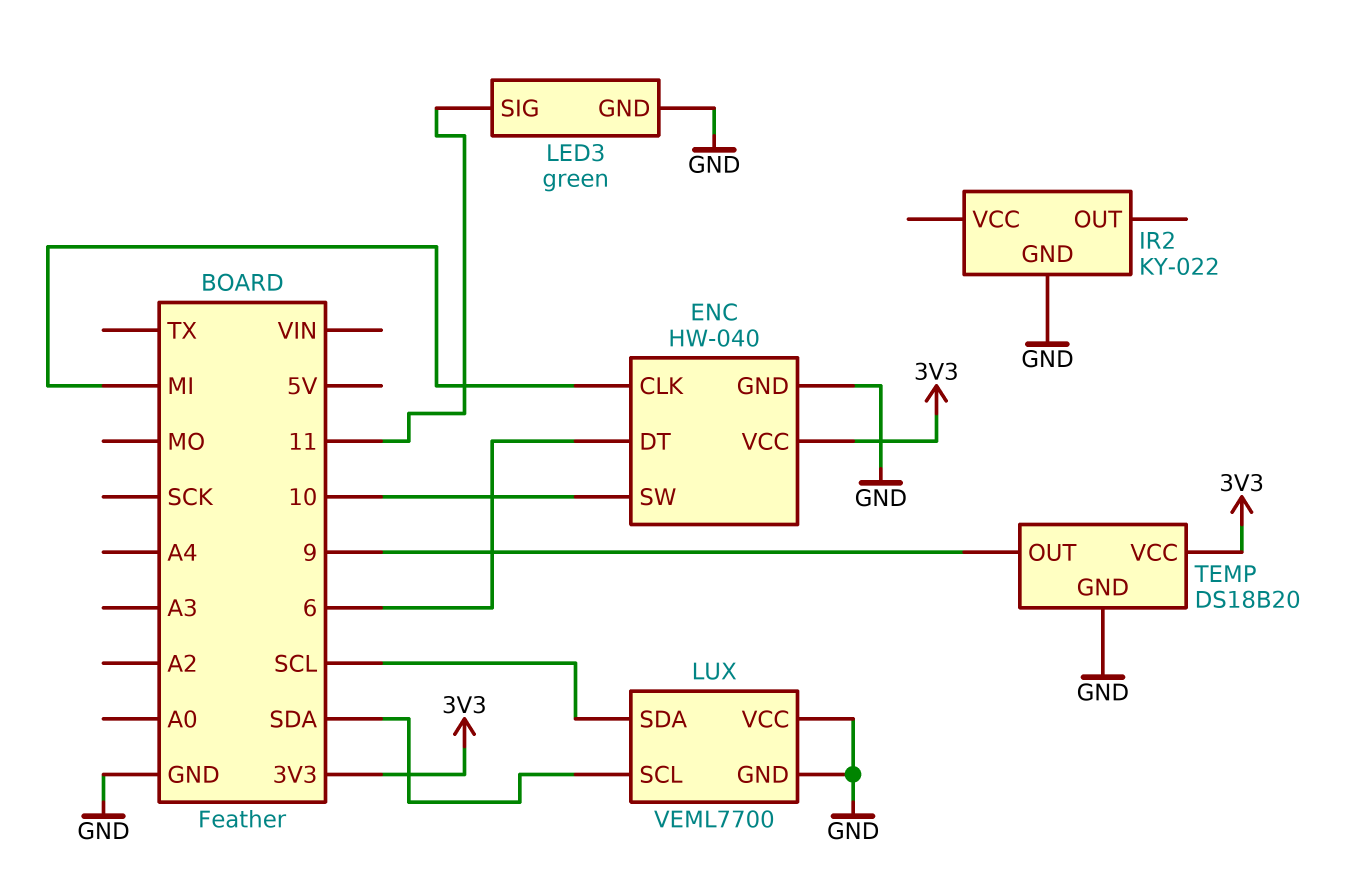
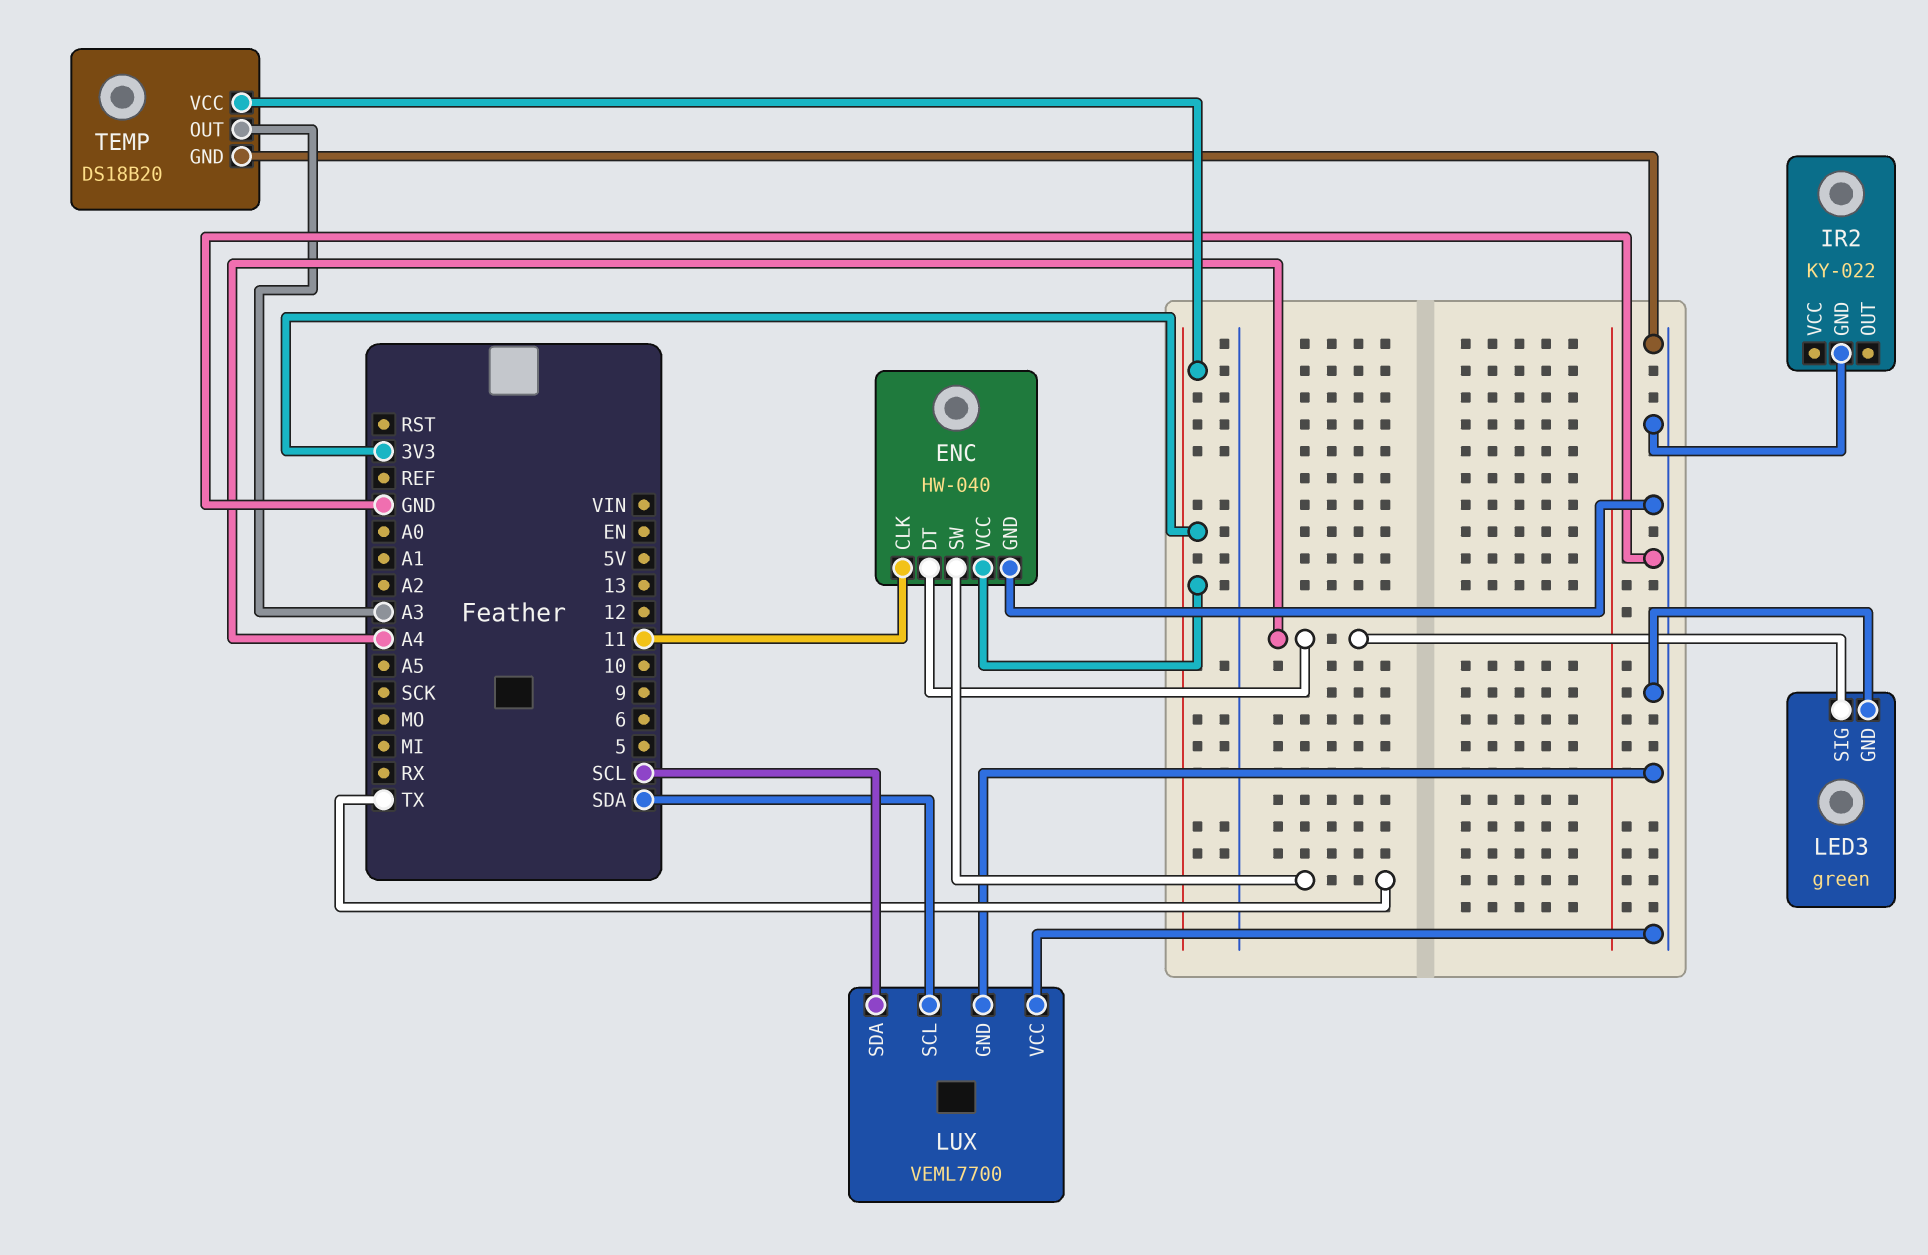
ENC pin CLK: MI -> 11
ENC pin DT: 6 -> A4
ENC pin SW: 10 -> TX
LED3 pin SIG: 11 -> A4
TEMP pin OUT: 9 -> A3

